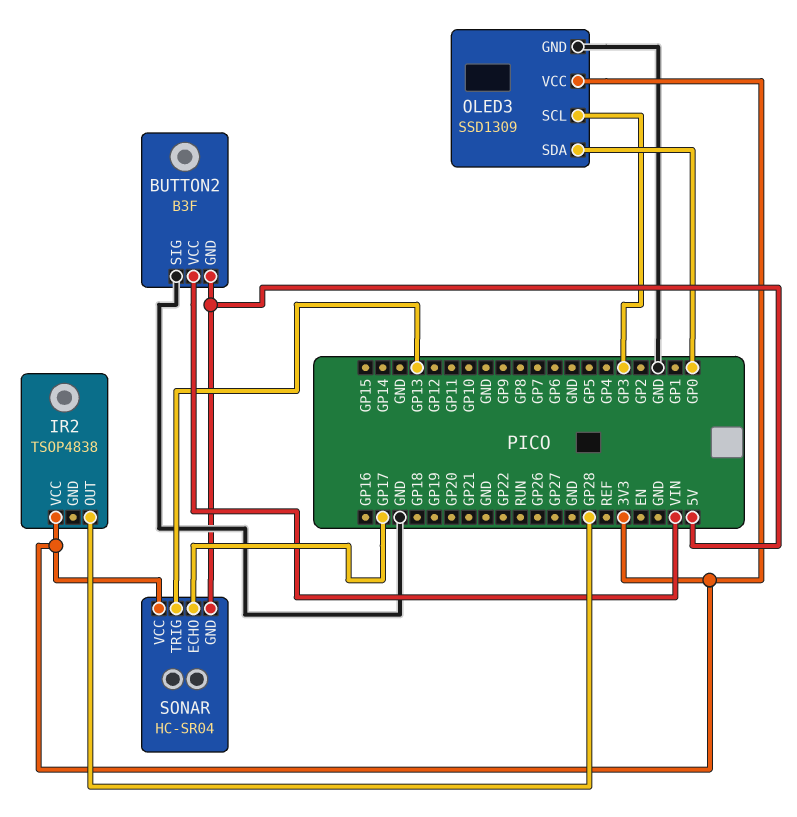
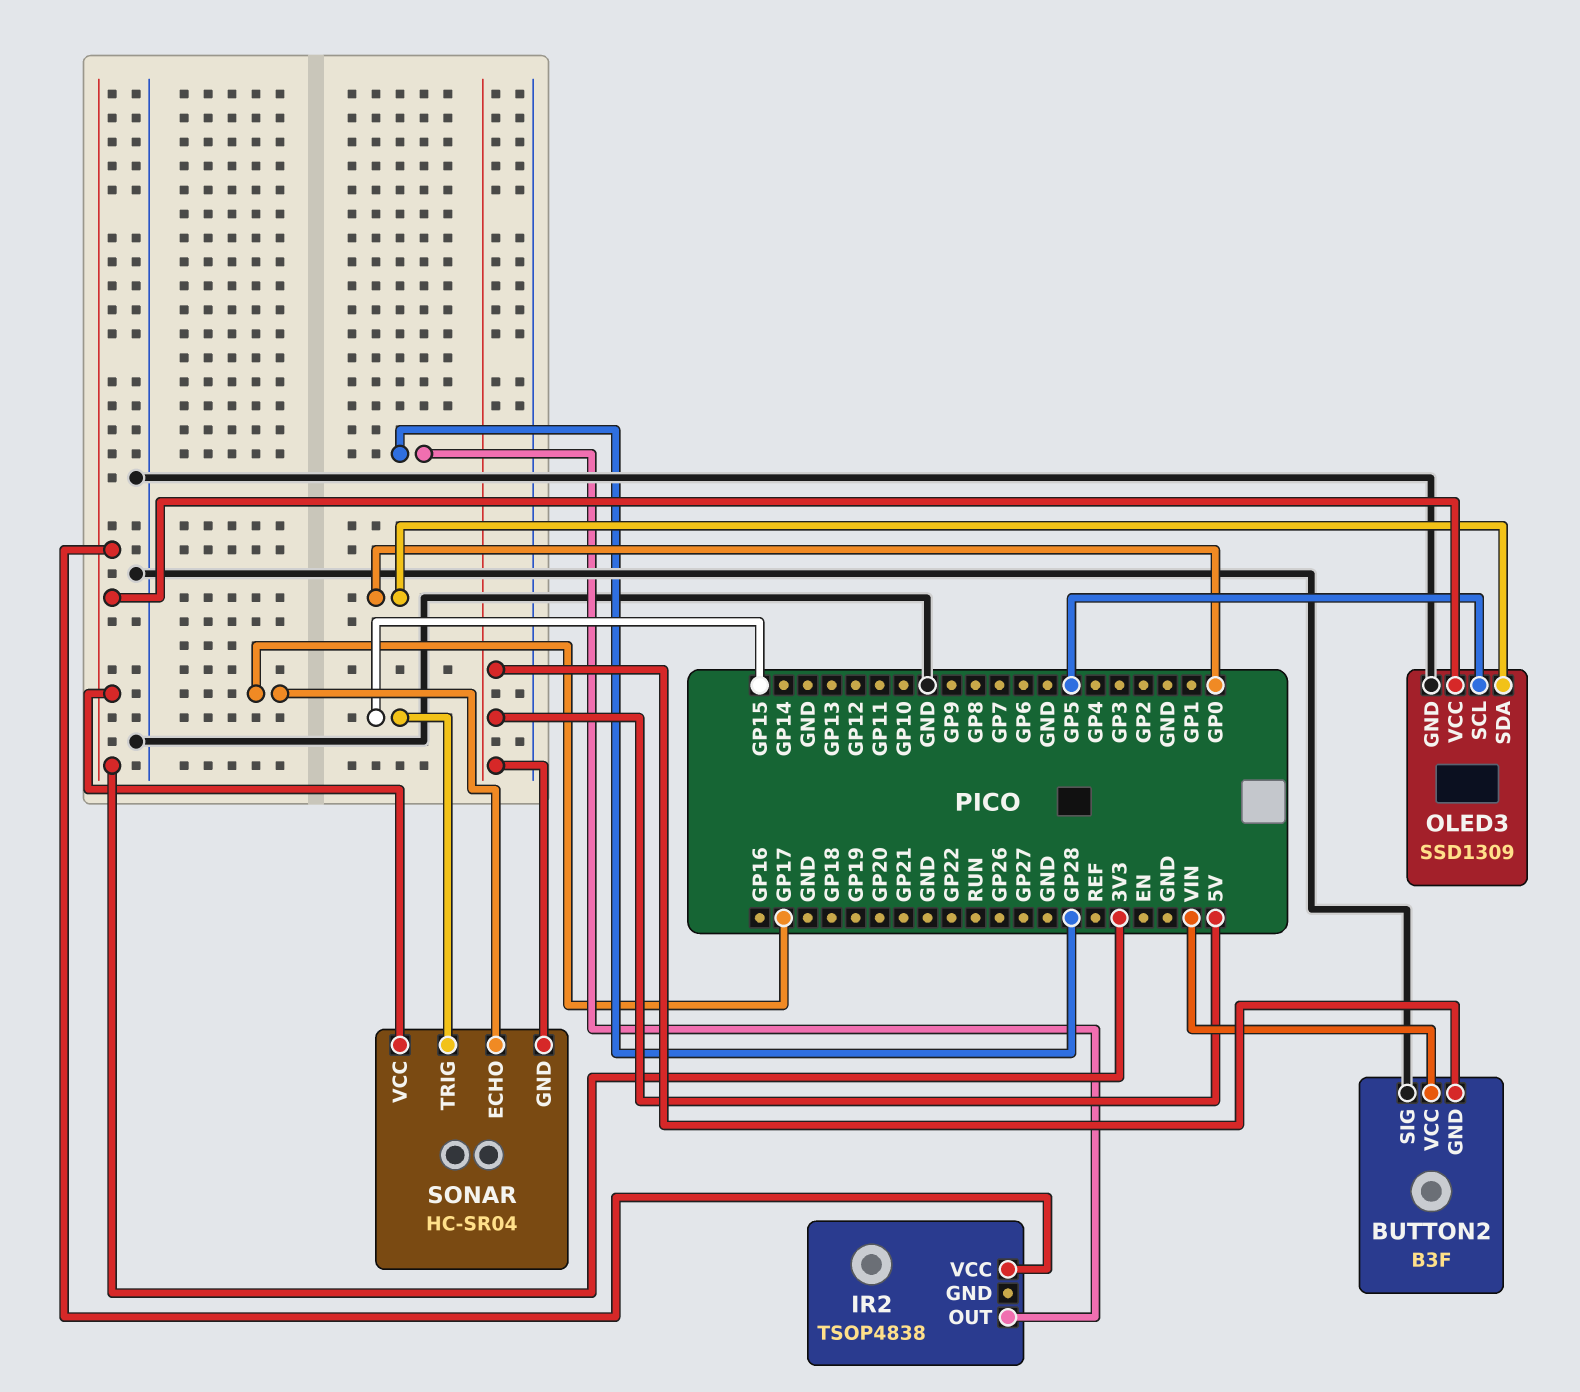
OLED3 pin SCL: GP3 -> GP5
SONAR pin TRIG: GP13 -> GP15

